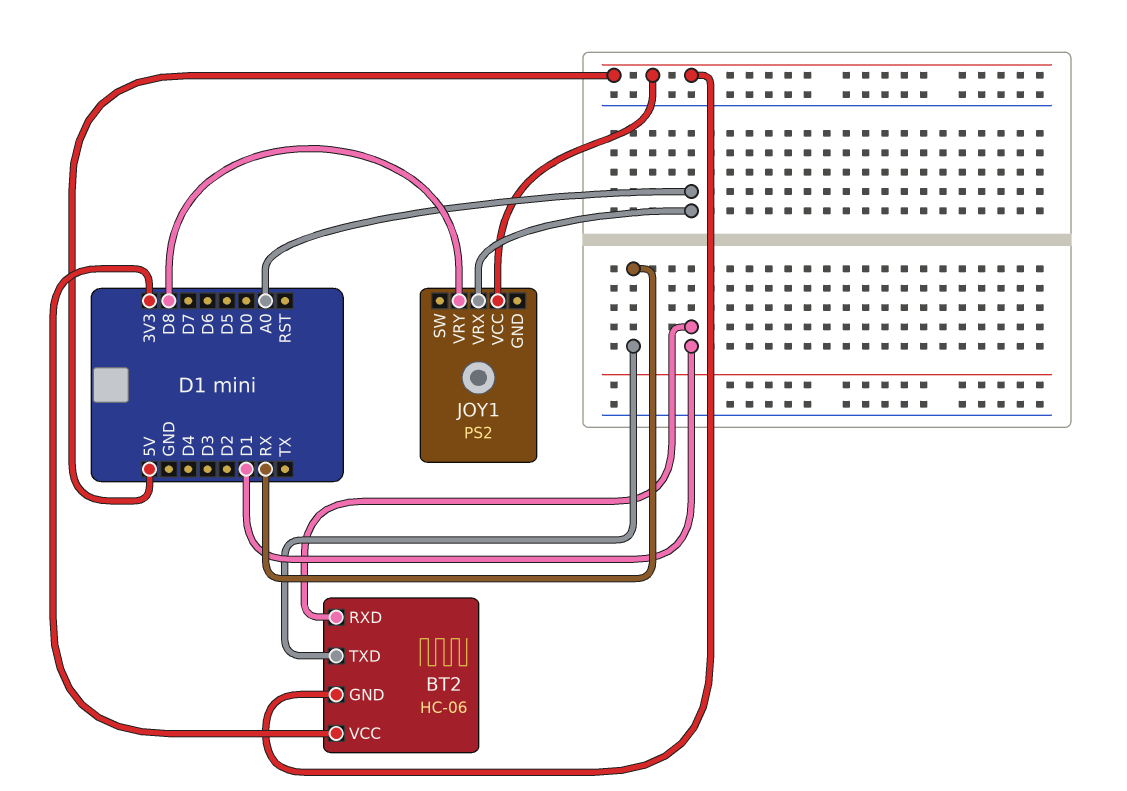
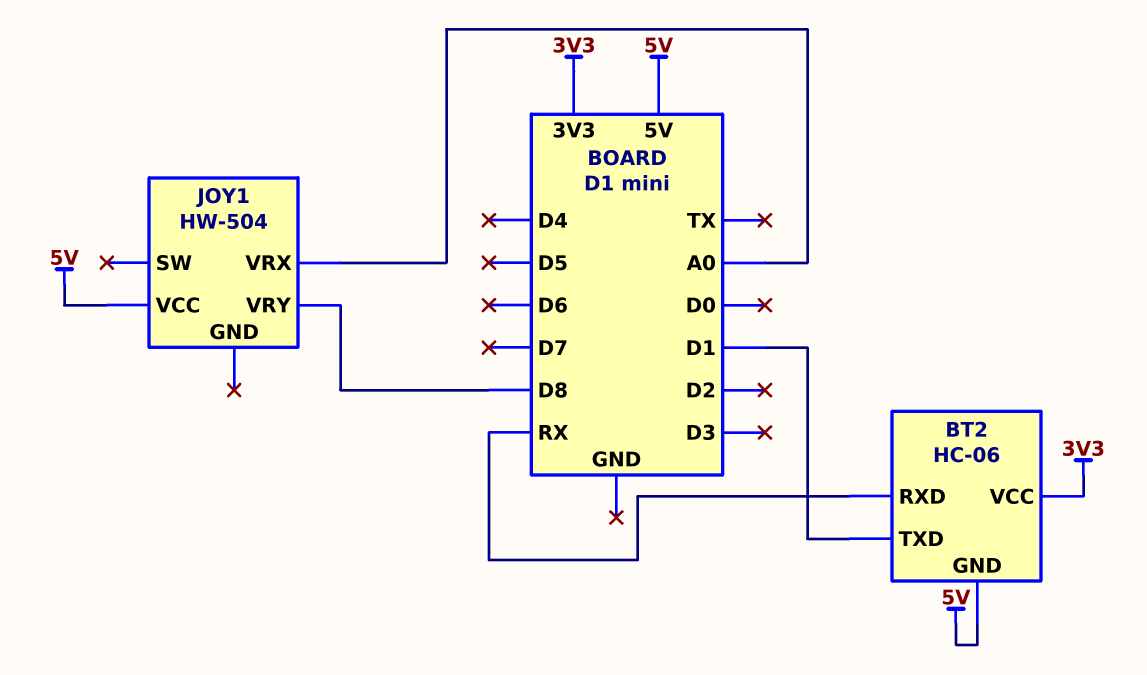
BT2 pin RXD: D1 -> RX
BT2 pin TXD: RX -> D1
JOY1: PS2 -> HW-504

